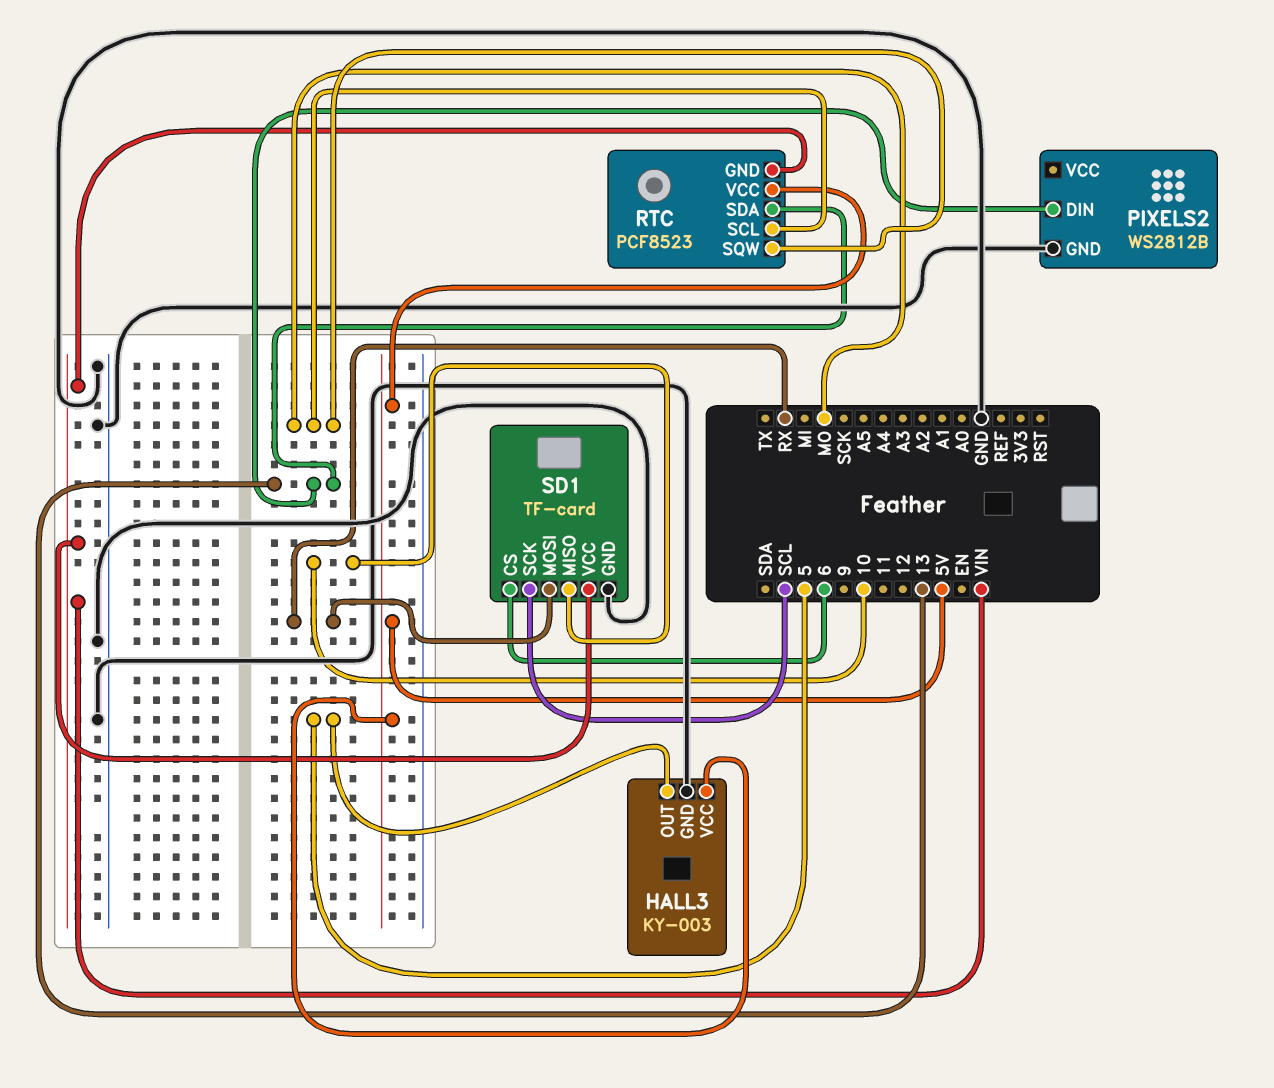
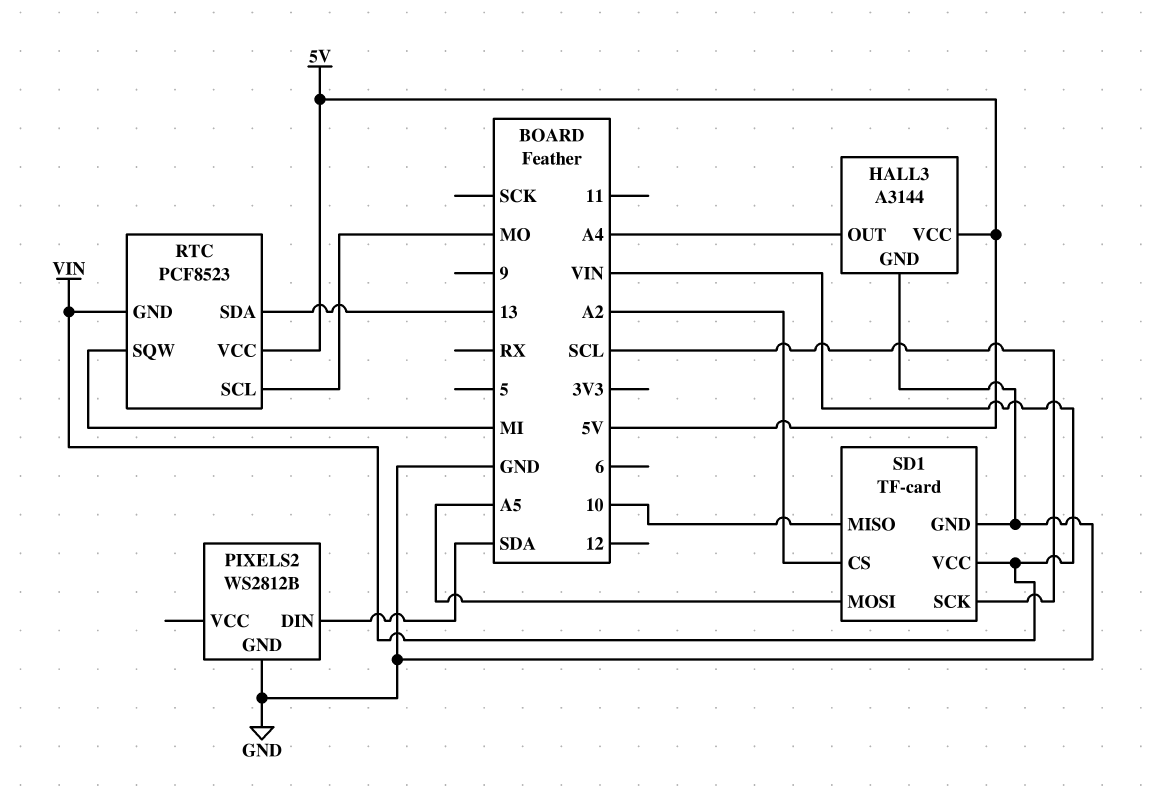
HALL3: KY-003 -> A3144
HALL3 pin OUT: 5 -> A4
PIXELS2 pin DIN: 13 -> SDA
RTC pin SQW: MO -> MI
SD1 pin CS: 6 -> A2
SD1 pin MOSI: RX -> A5

